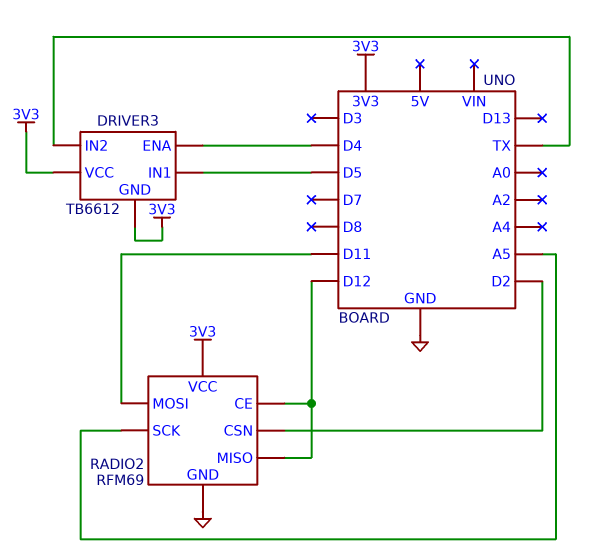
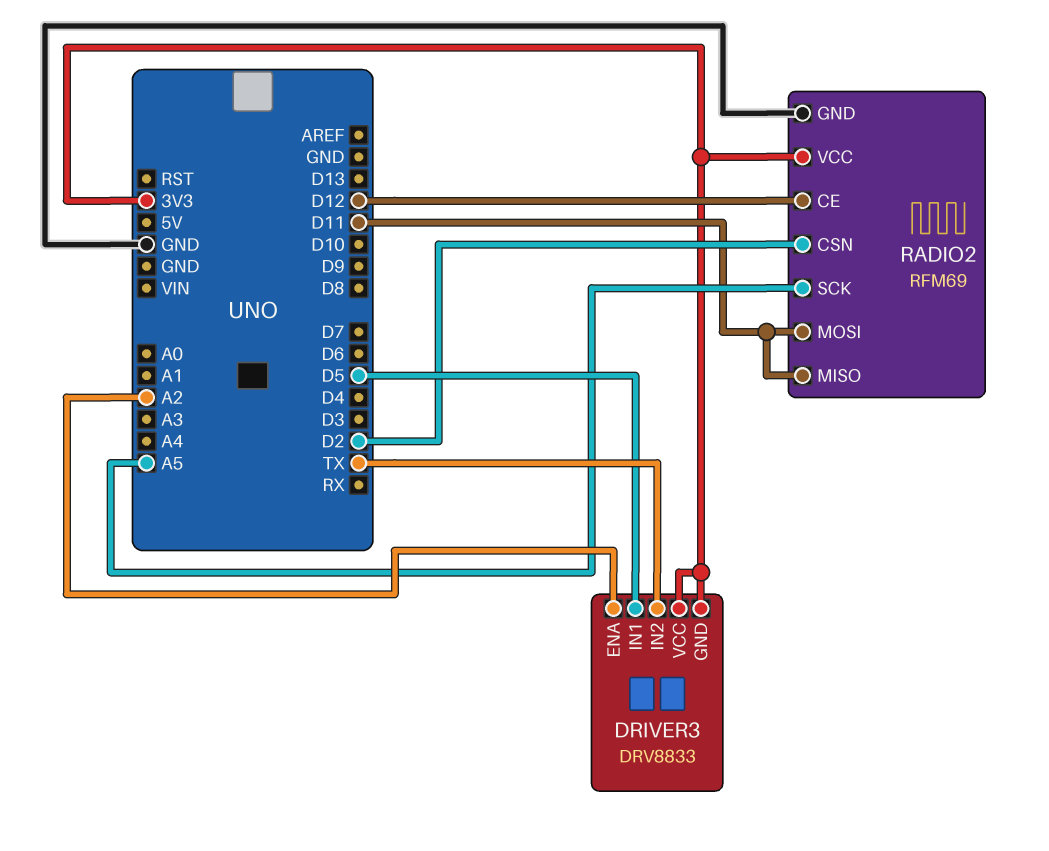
DRIVER3: TB6612 -> DRV8833
DRIVER3 pin ENA: D4 -> A2
RADIO2 pin MISO: D12 -> D11

